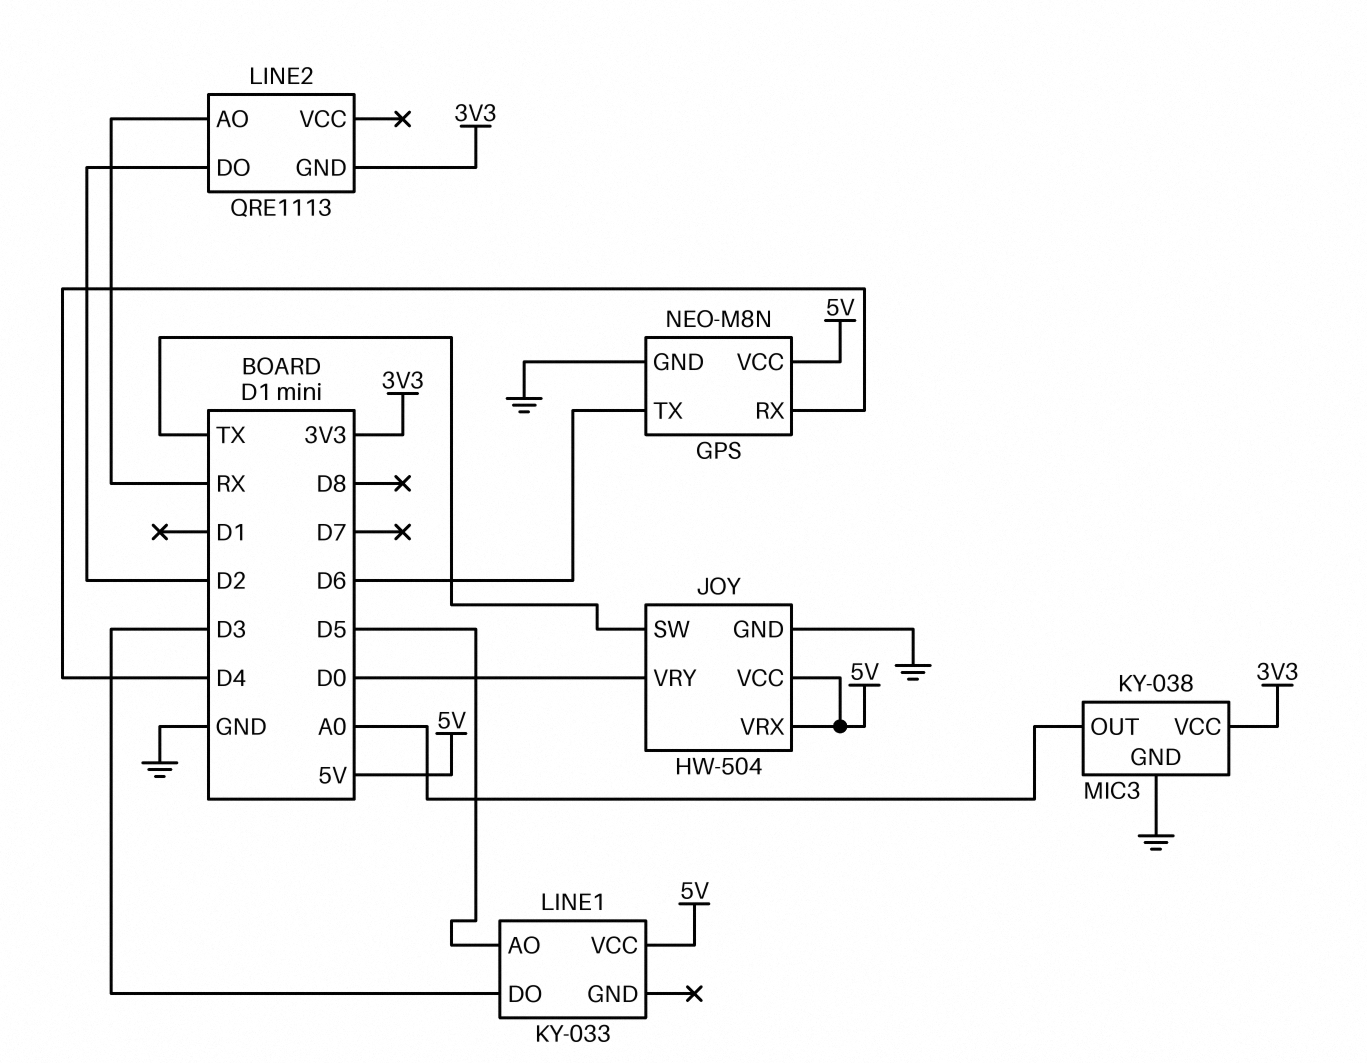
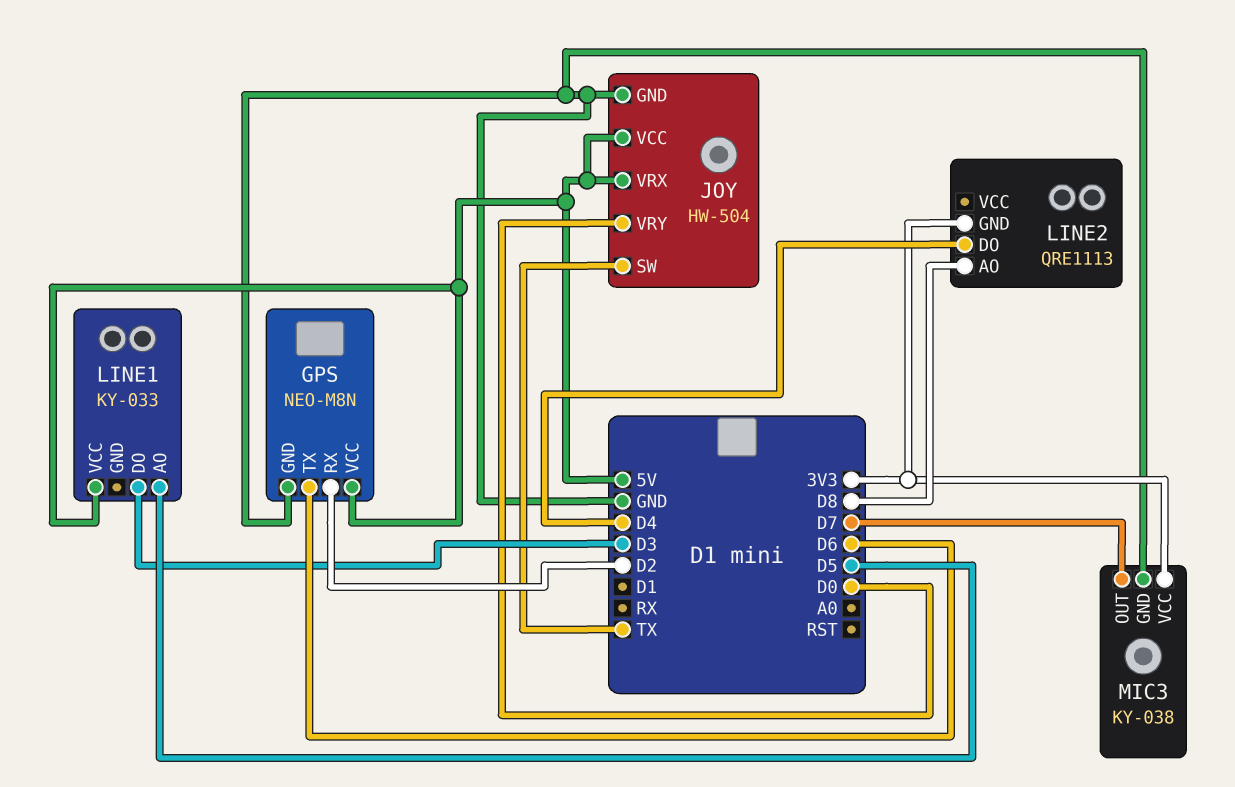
GPS pin RX: D4 -> D2
LINE2 pin AO: RX -> D8
LINE2 pin DO: D2 -> D4
MIC3 pin OUT: A0 -> D7

